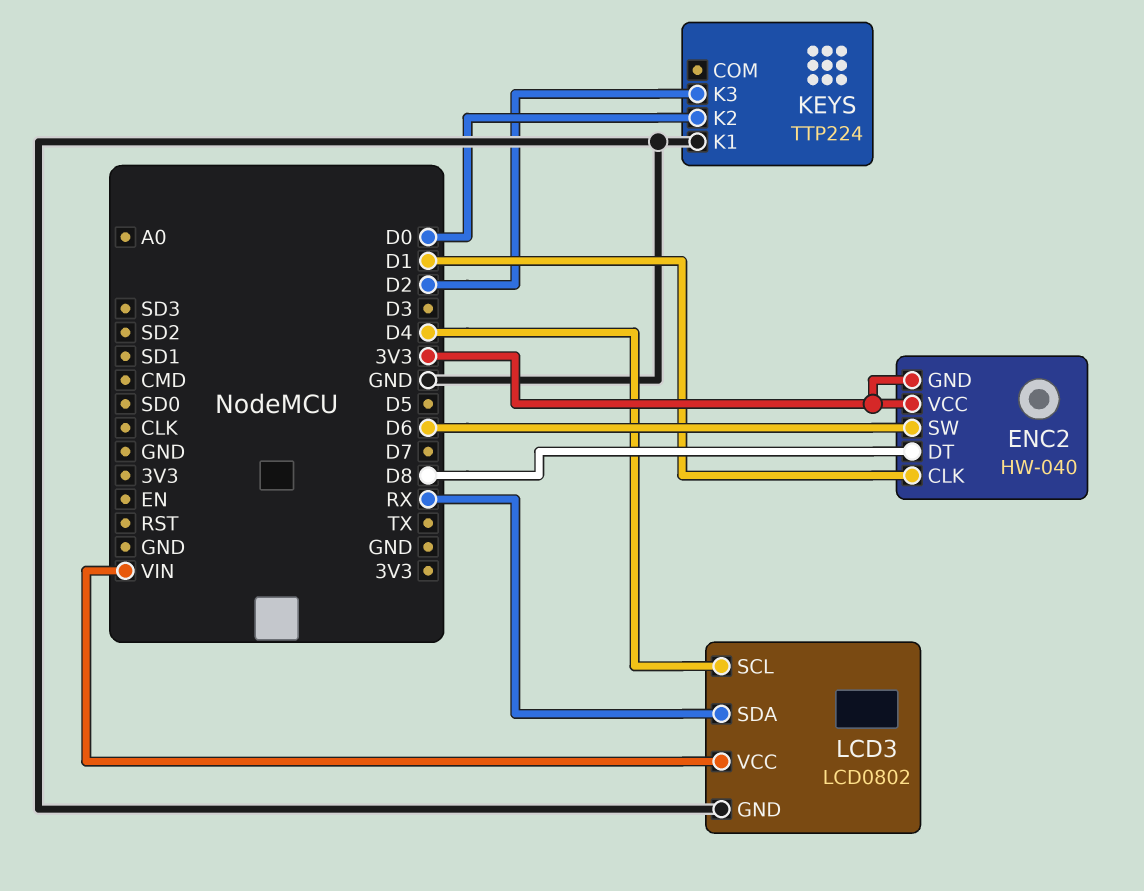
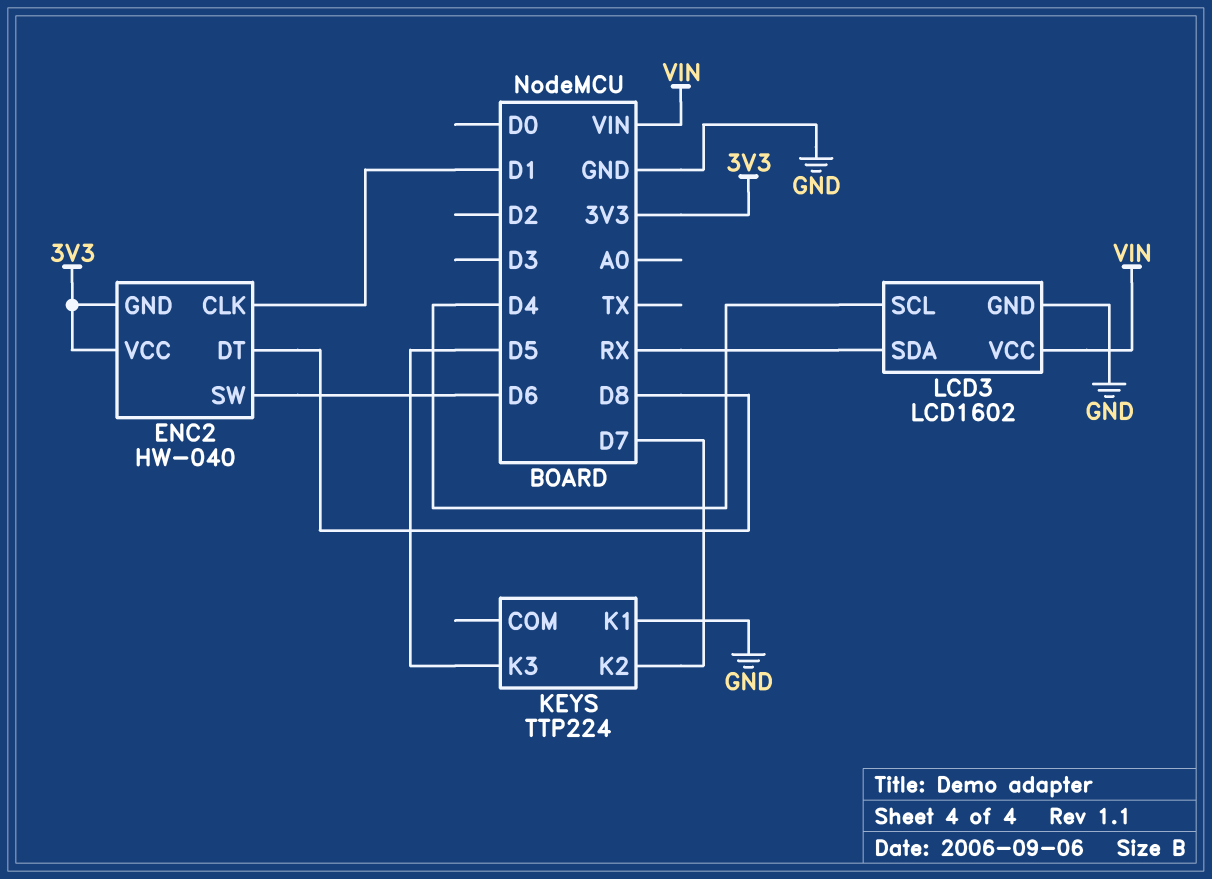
KEYS pin K2: D0 -> D7
KEYS pin K3: D2 -> D5
LCD3: LCD0802 -> LCD1602

